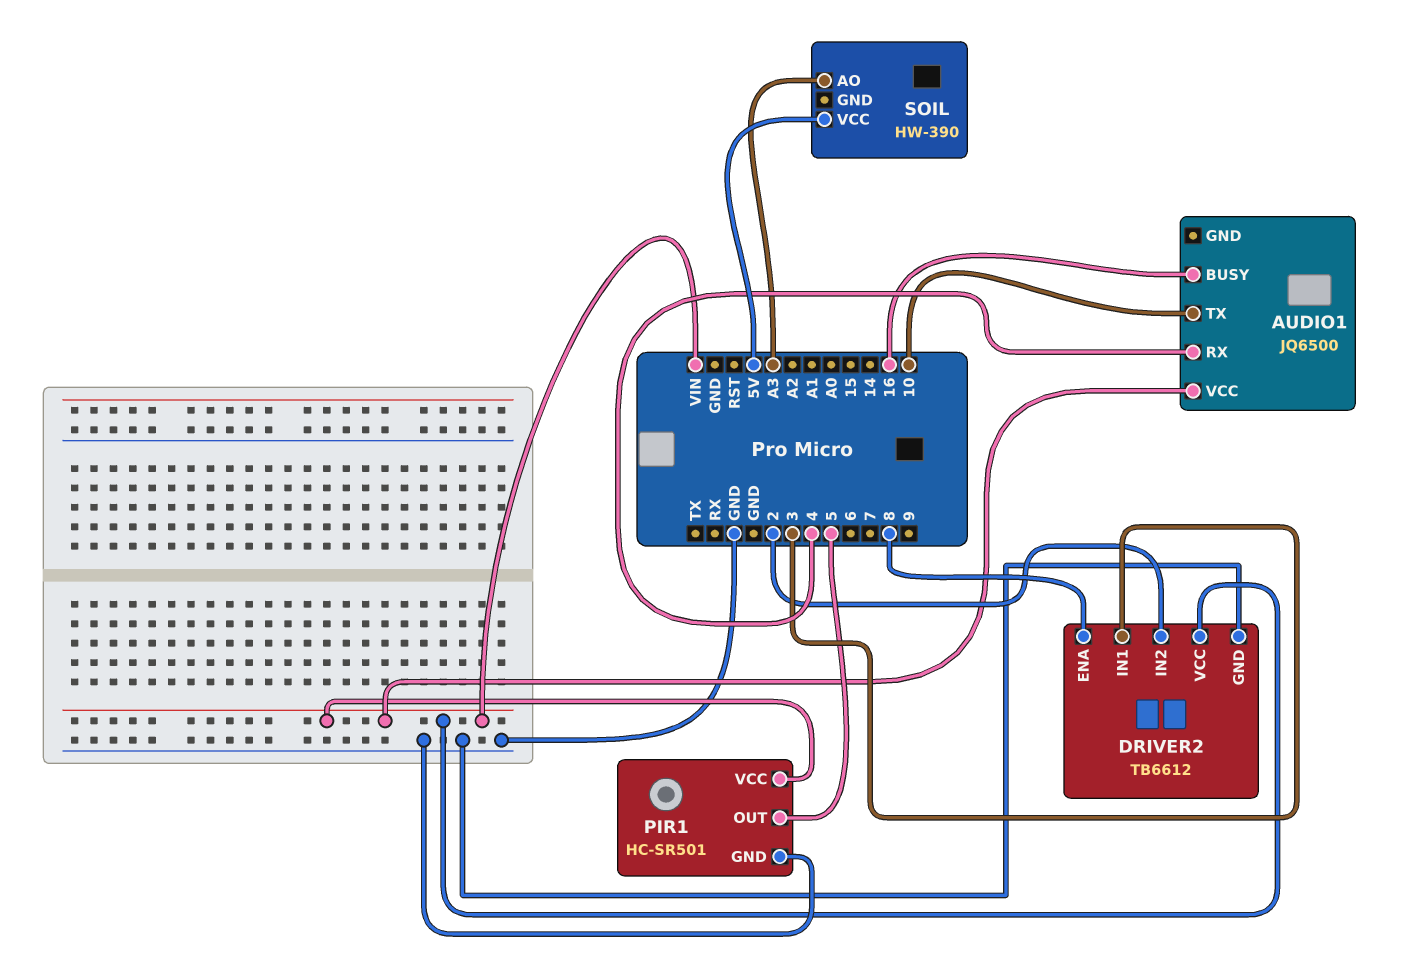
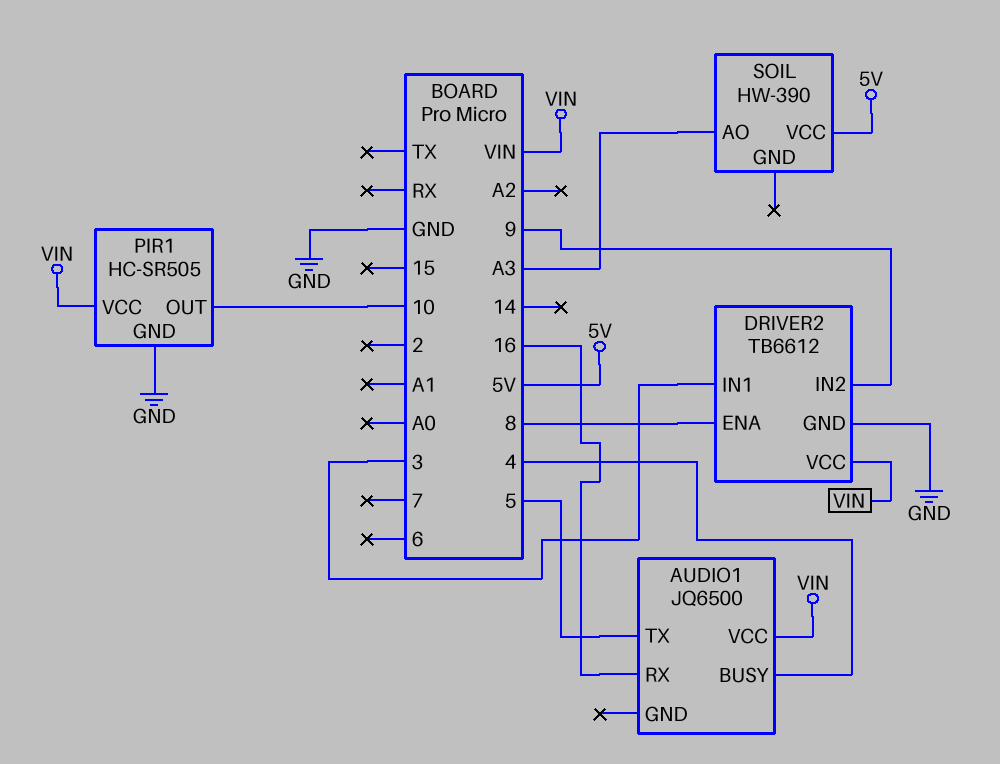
AUDIO1 pin BUSY: 16 -> 4
AUDIO1 pin RX: 4 -> 16
AUDIO1 pin TX: 10 -> 5
DRIVER2 pin IN2: 2 -> 9
PIR1: HC-SR501 -> HC-SR505
PIR1 pin OUT: 5 -> 10

